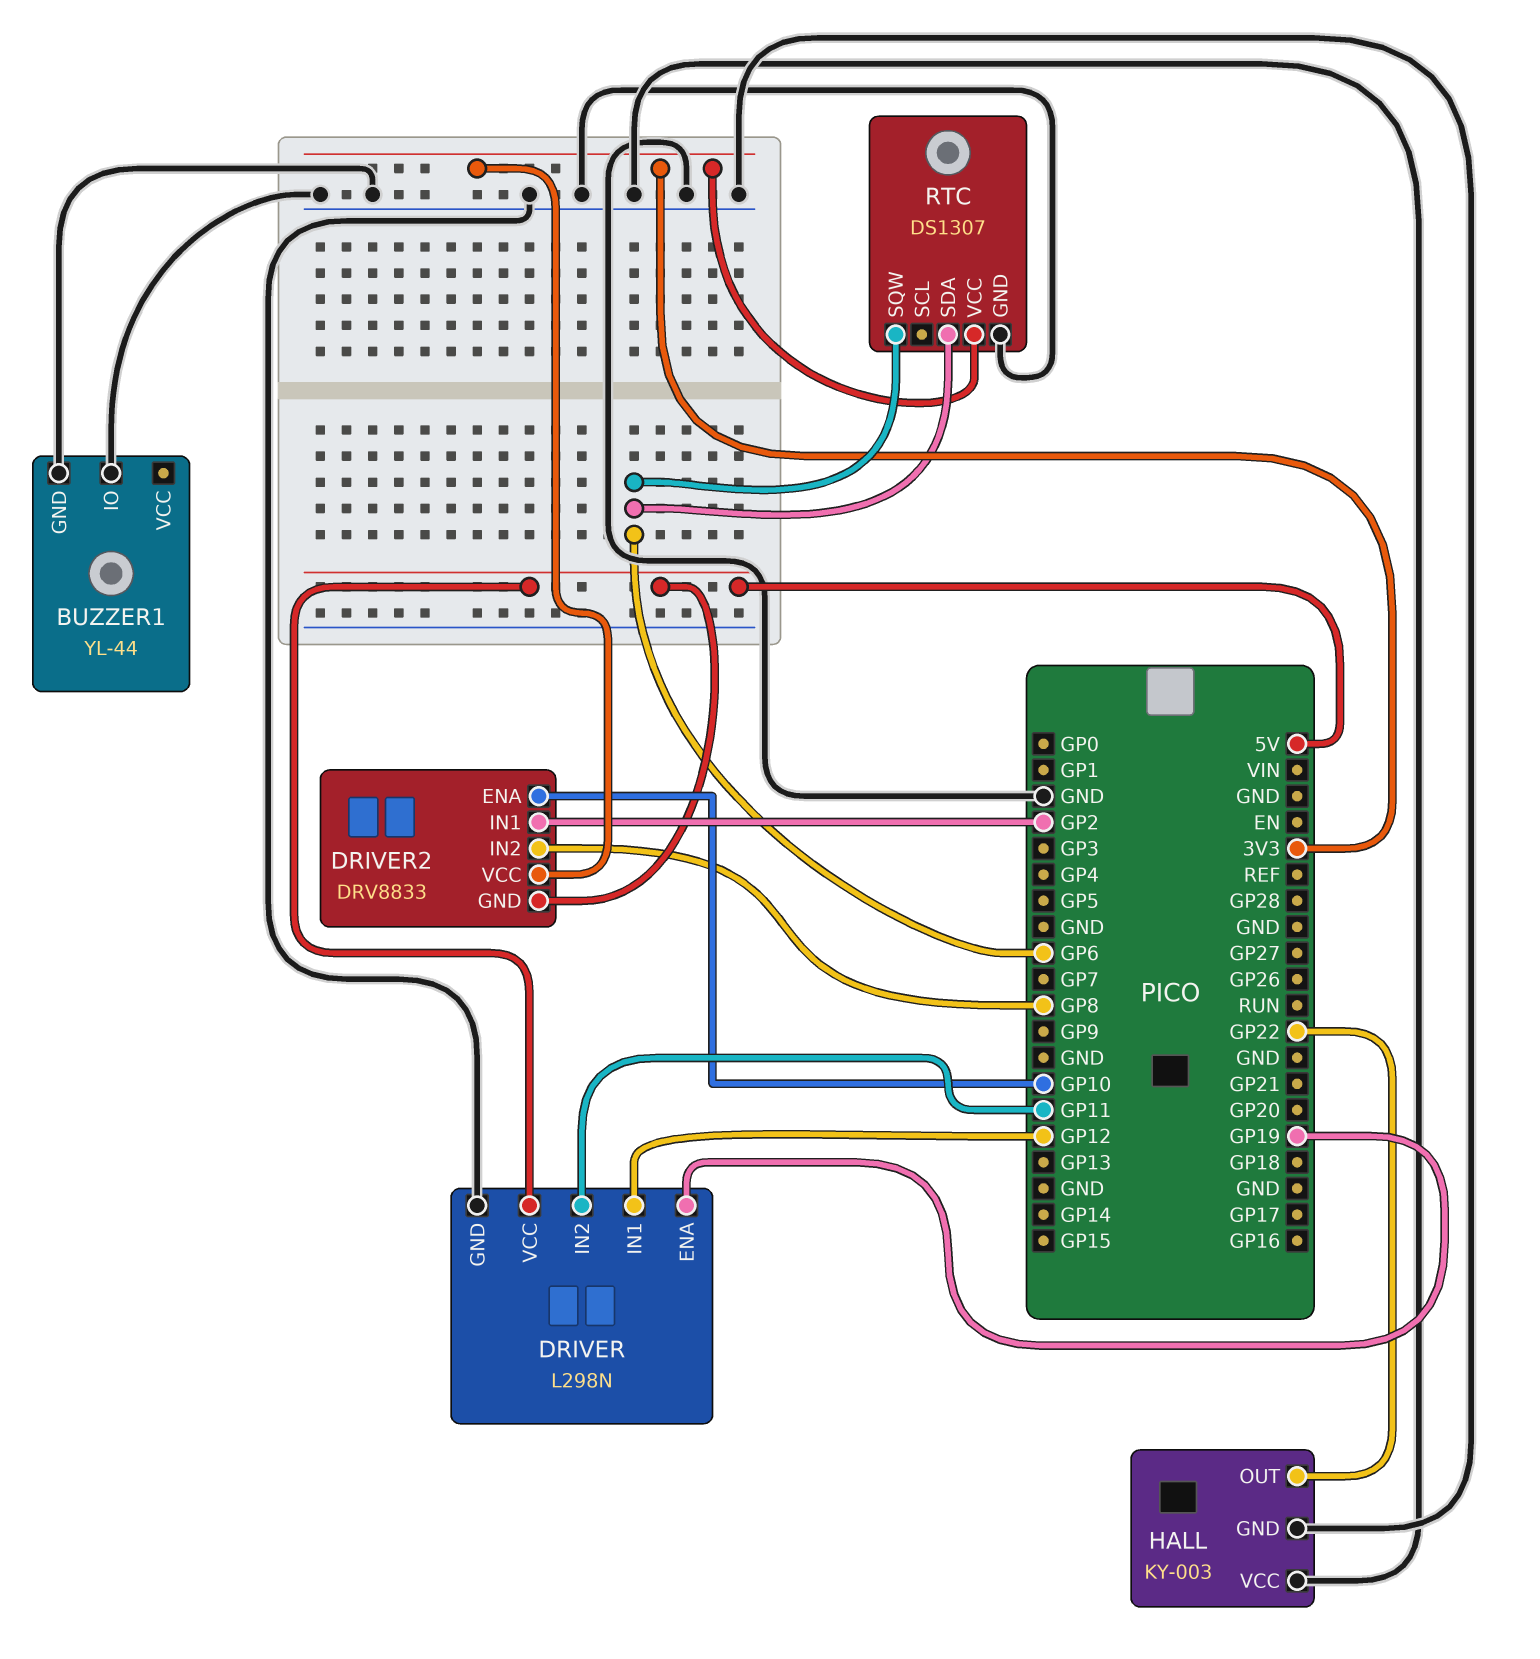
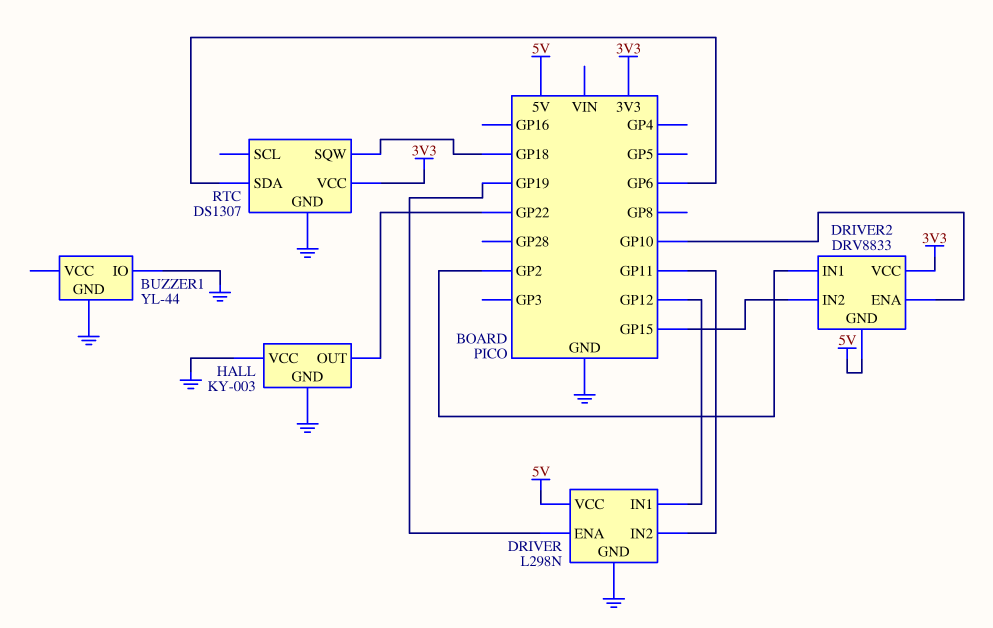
DRIVER2 pin IN2: GP8 -> GP15
RTC pin SQW: GP6 -> GP18

